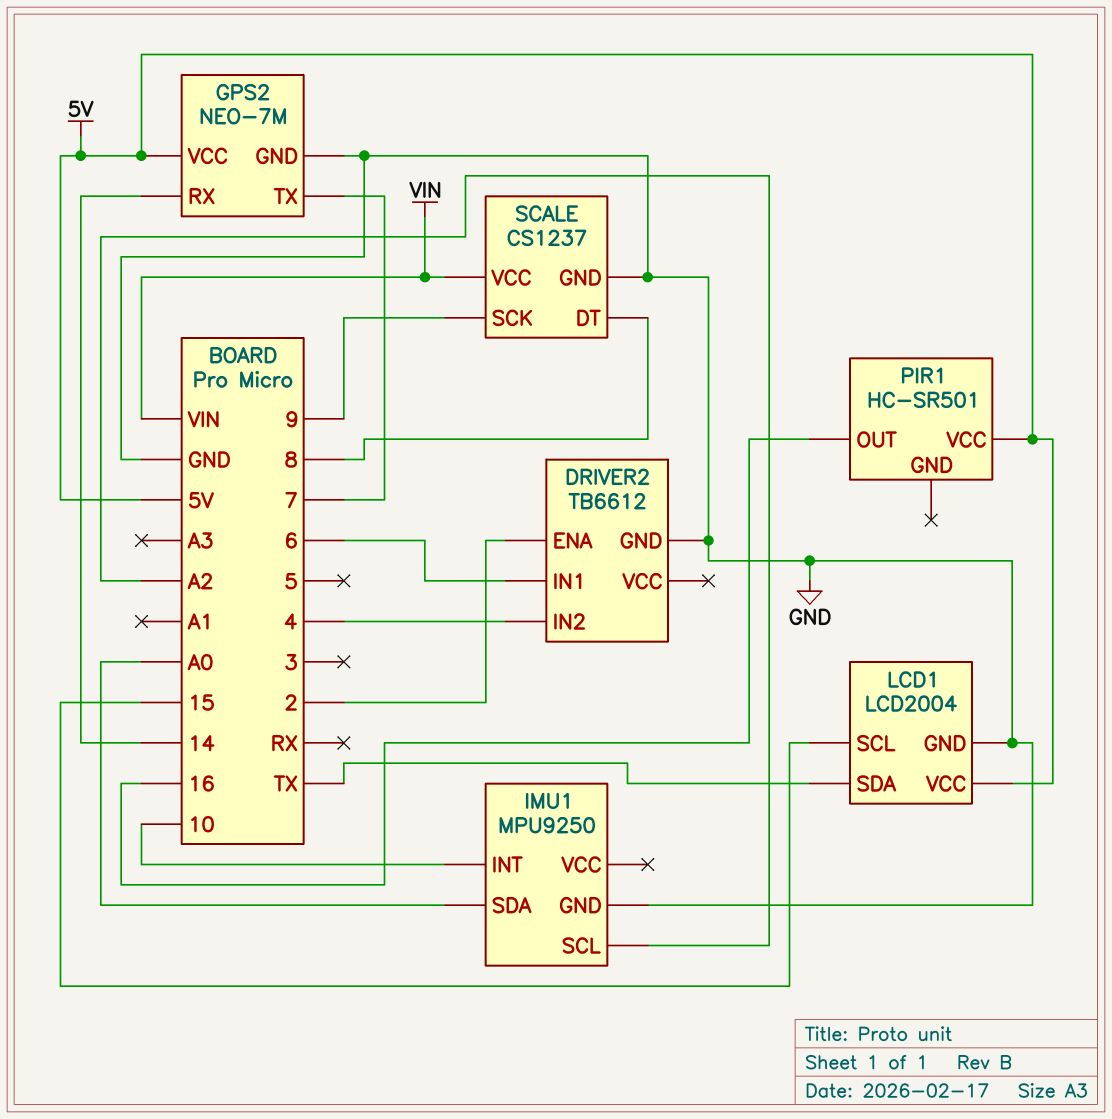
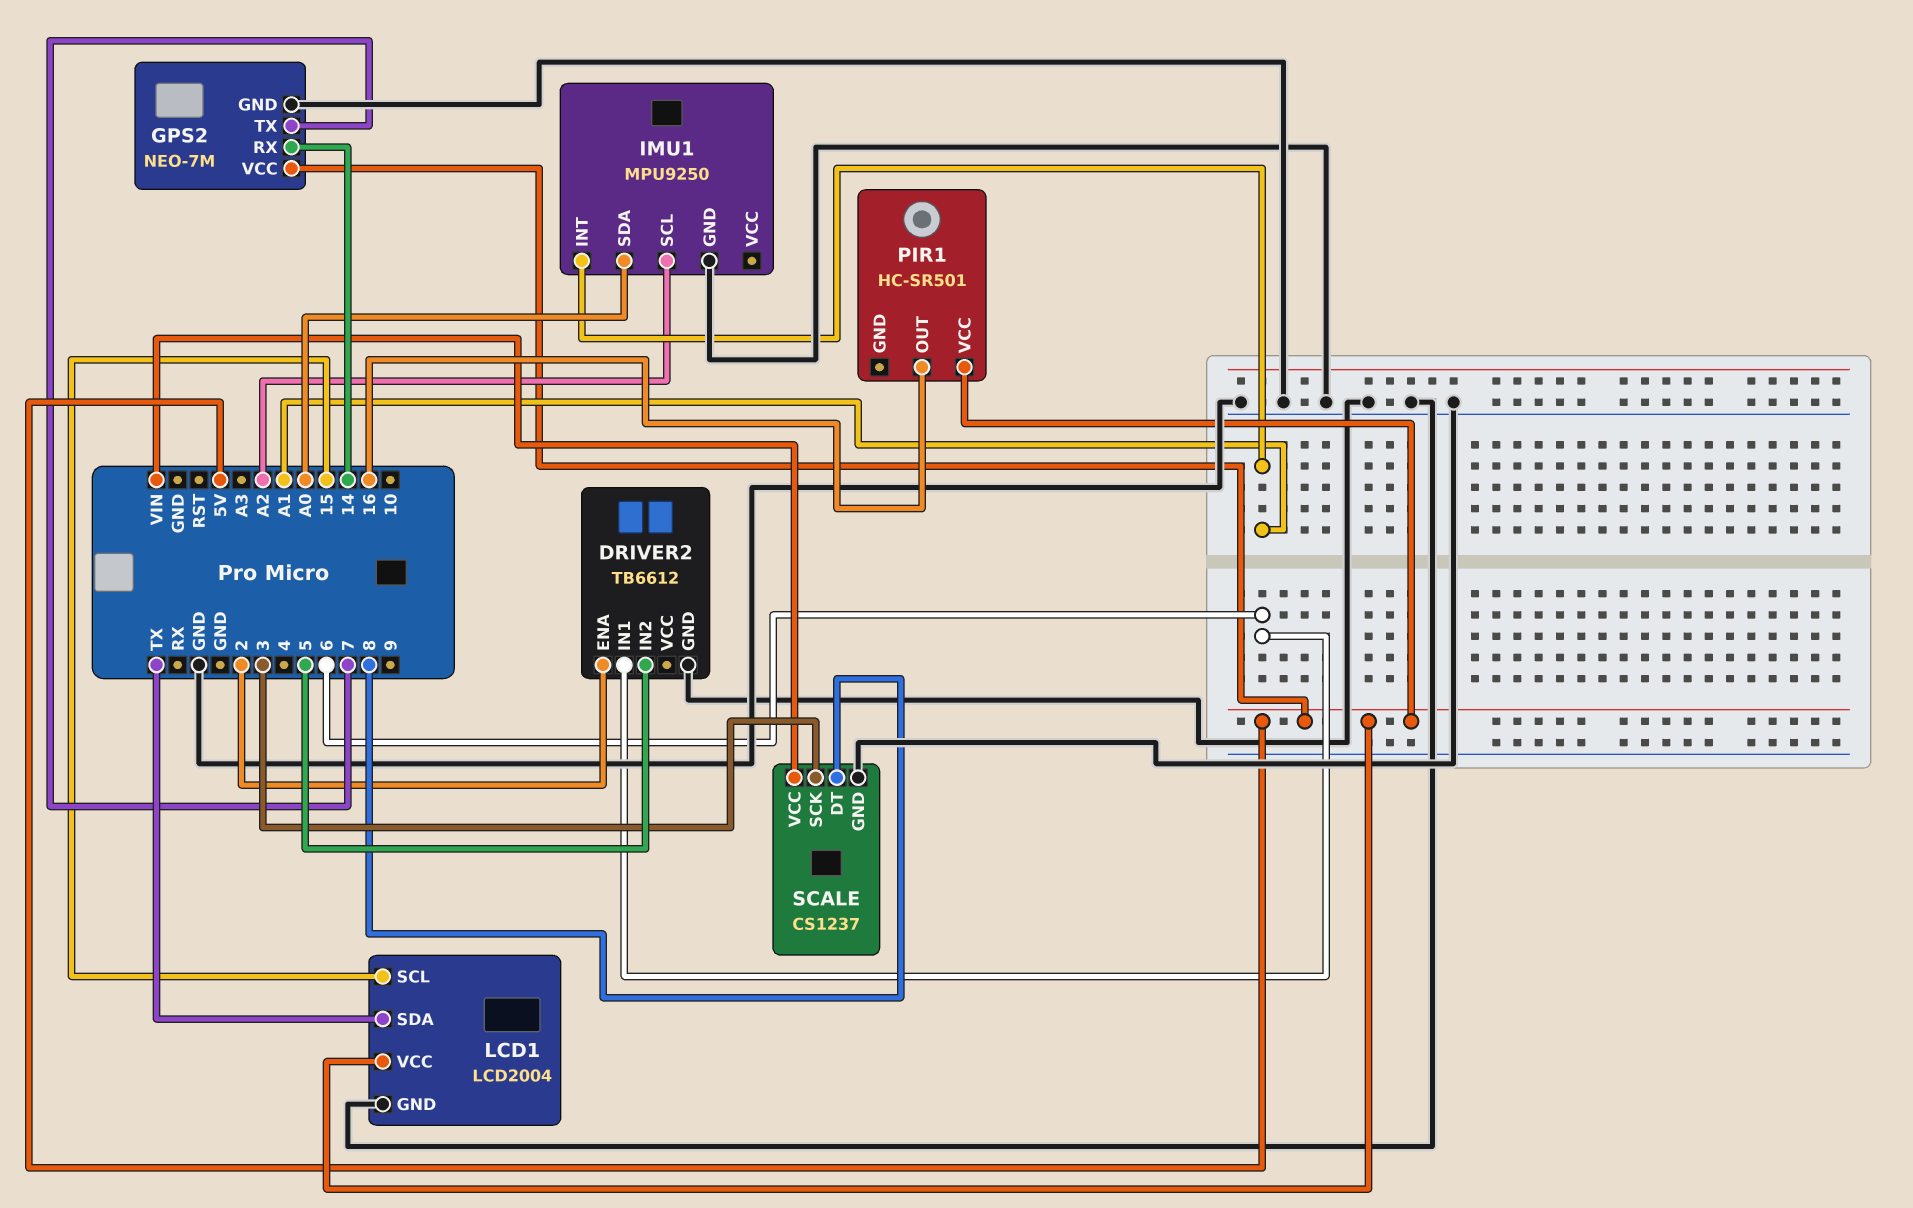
DRIVER2 pin IN2: 4 -> 5
IMU1 pin INT: 10 -> A1
SCALE pin SCK: 9 -> 3

